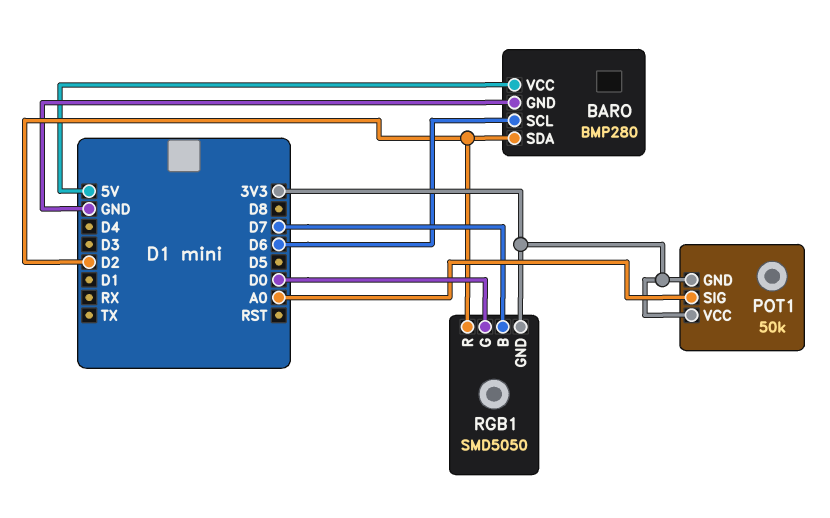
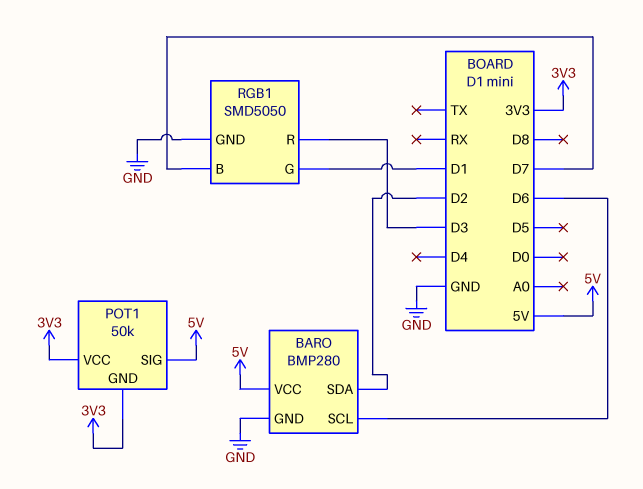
POT1 pin SIG: A0 -> 5V
RGB1 pin G: D0 -> D1
RGB1 pin GND: 3V3 -> GND
RGB1 pin R: D2 -> D3

